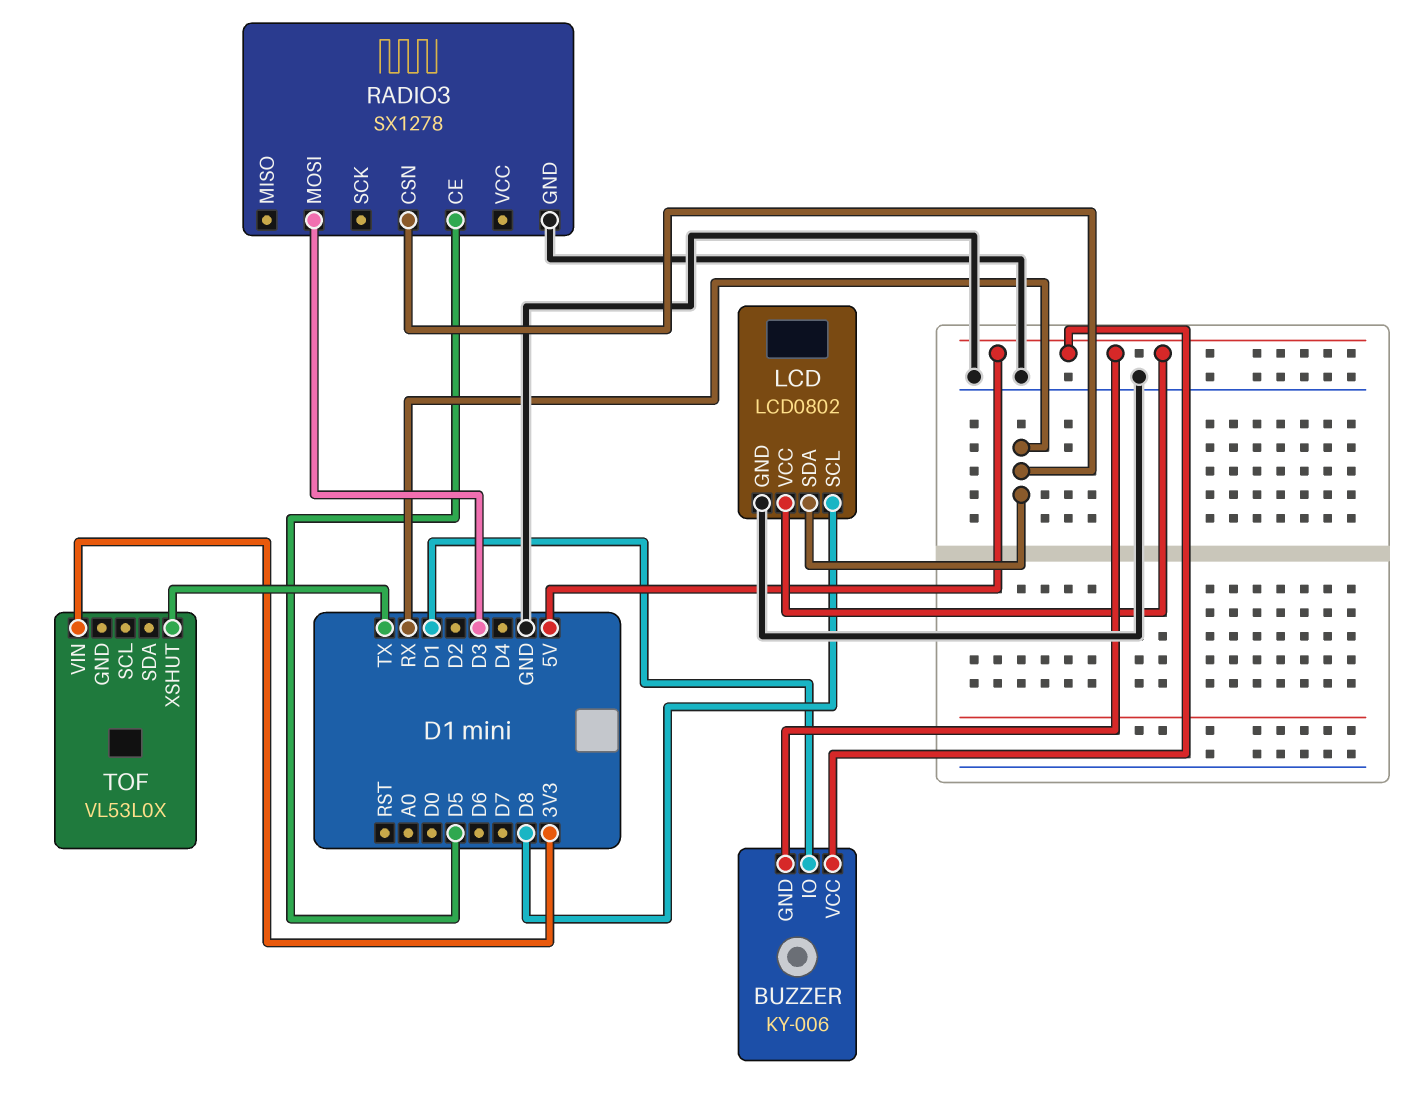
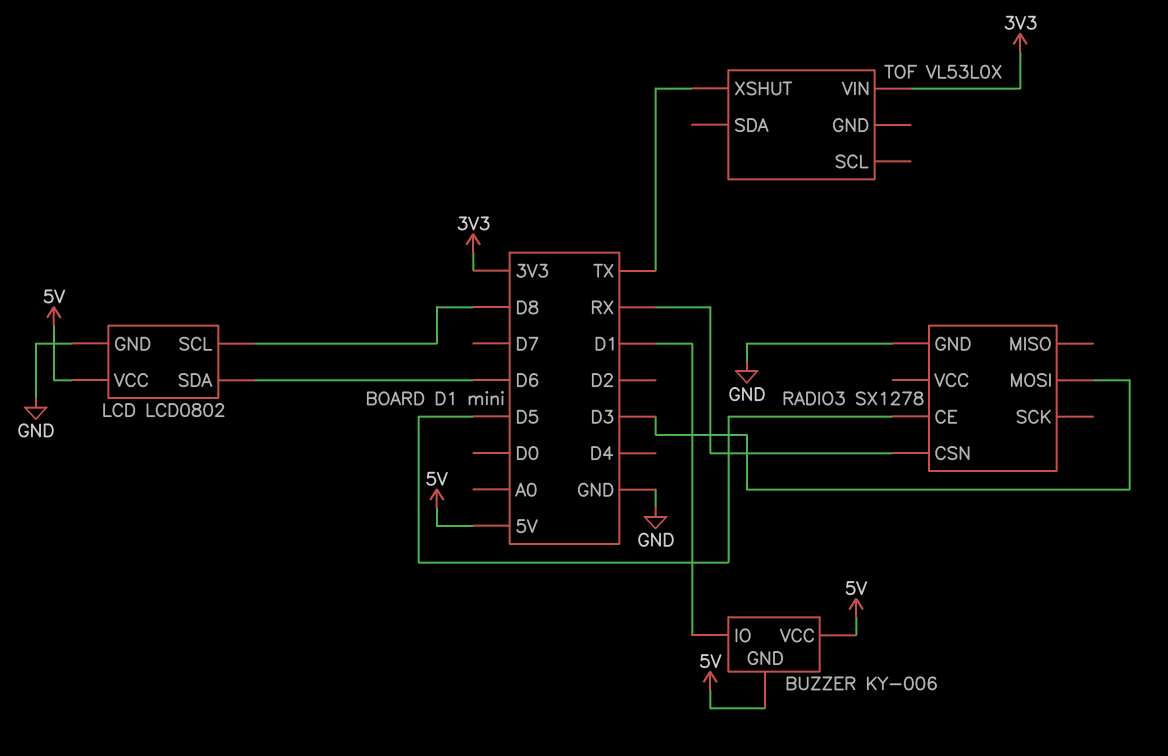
LCD pin SDA: RX -> D6

